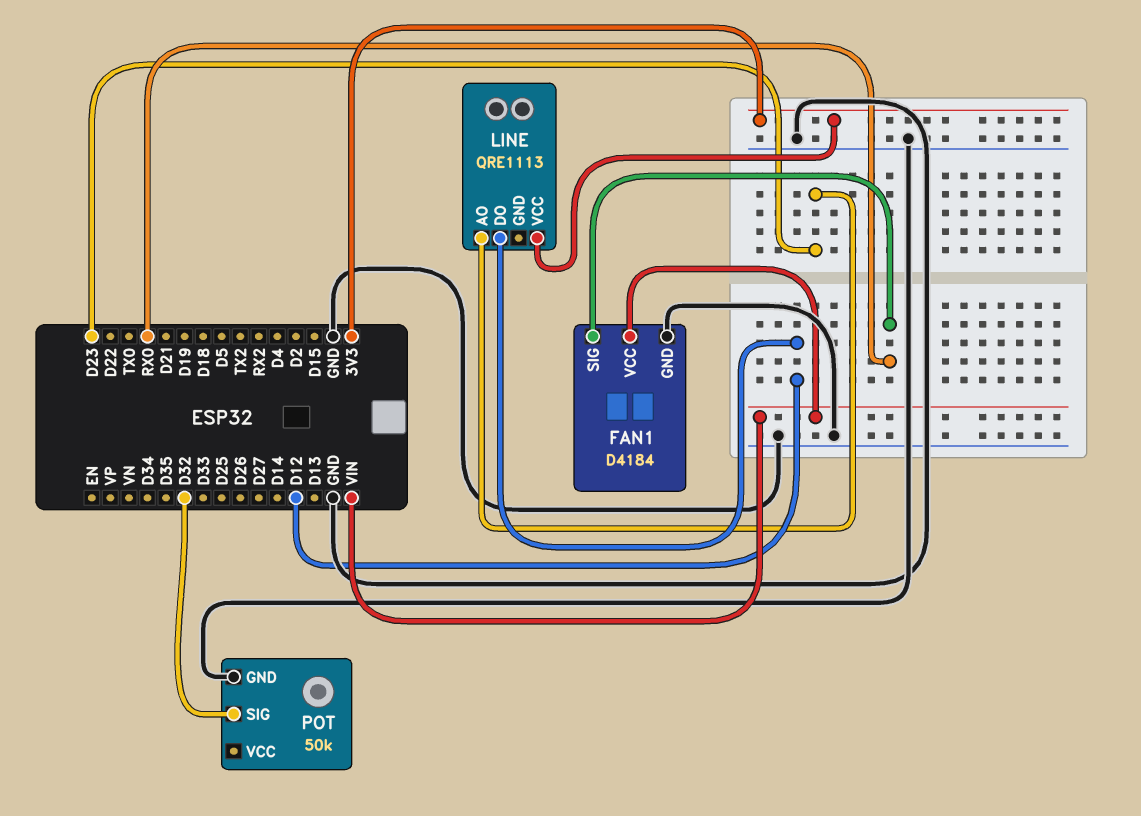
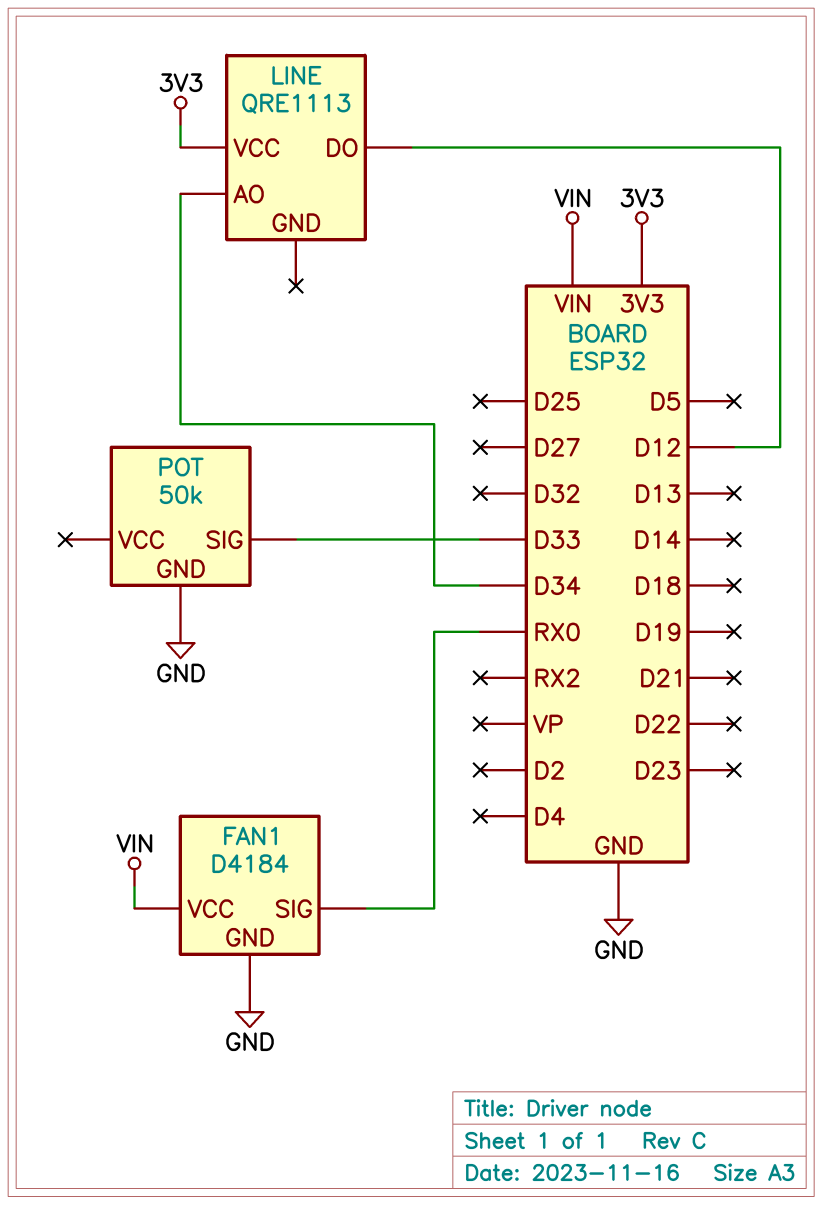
LINE pin AO: D23 -> D34
POT pin SIG: D32 -> D33

